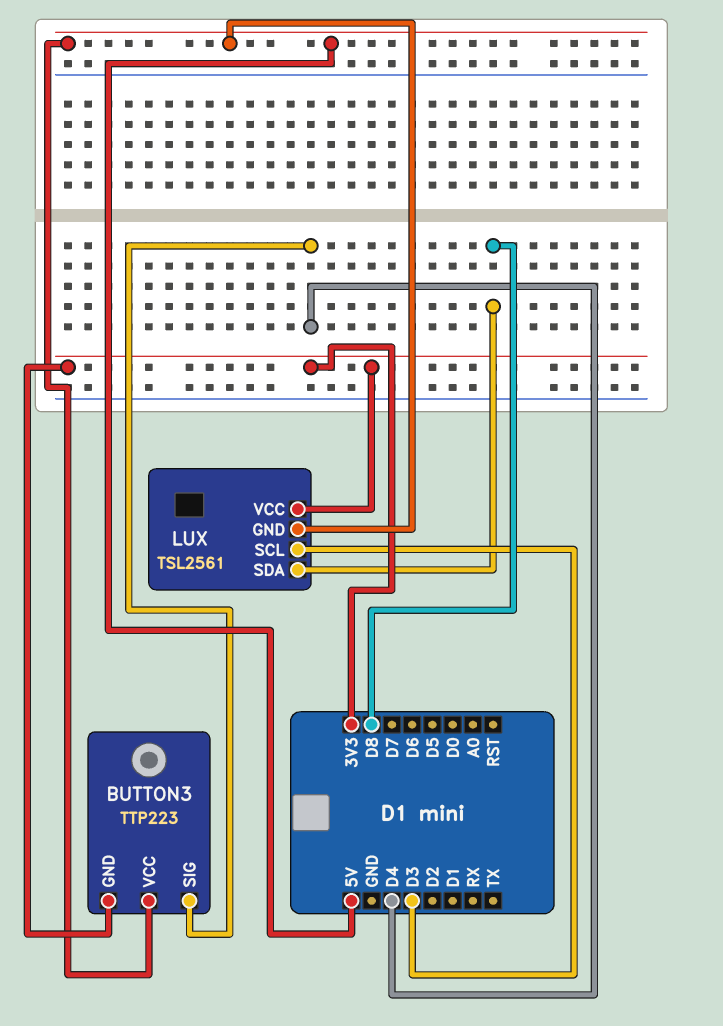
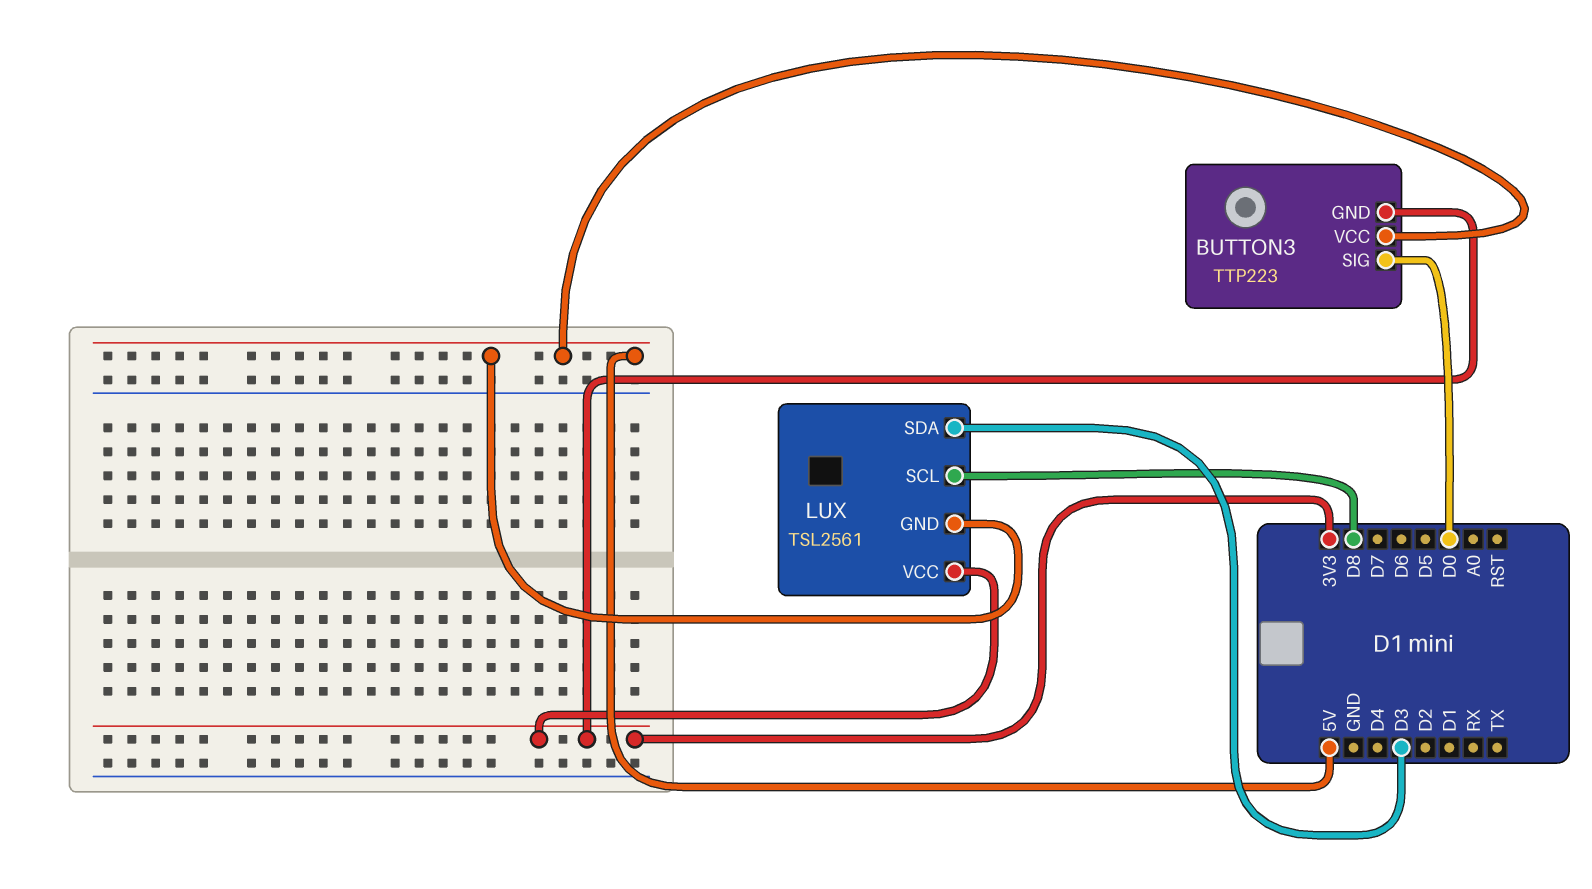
BUTTON3 pin SIG: D4 -> D0
LUX pin SCL: D3 -> D8
LUX pin SDA: D8 -> D3

